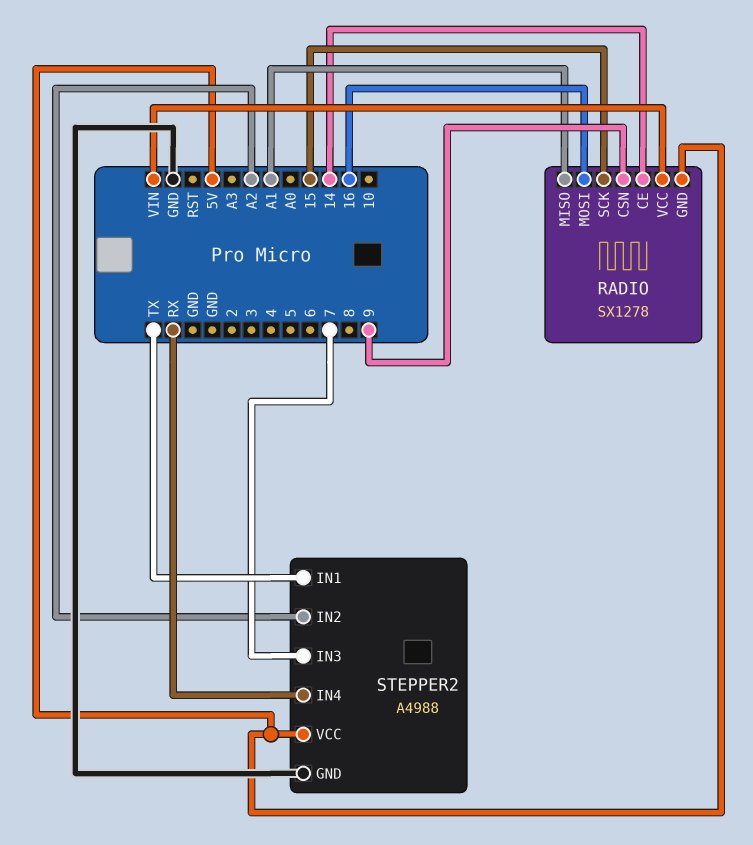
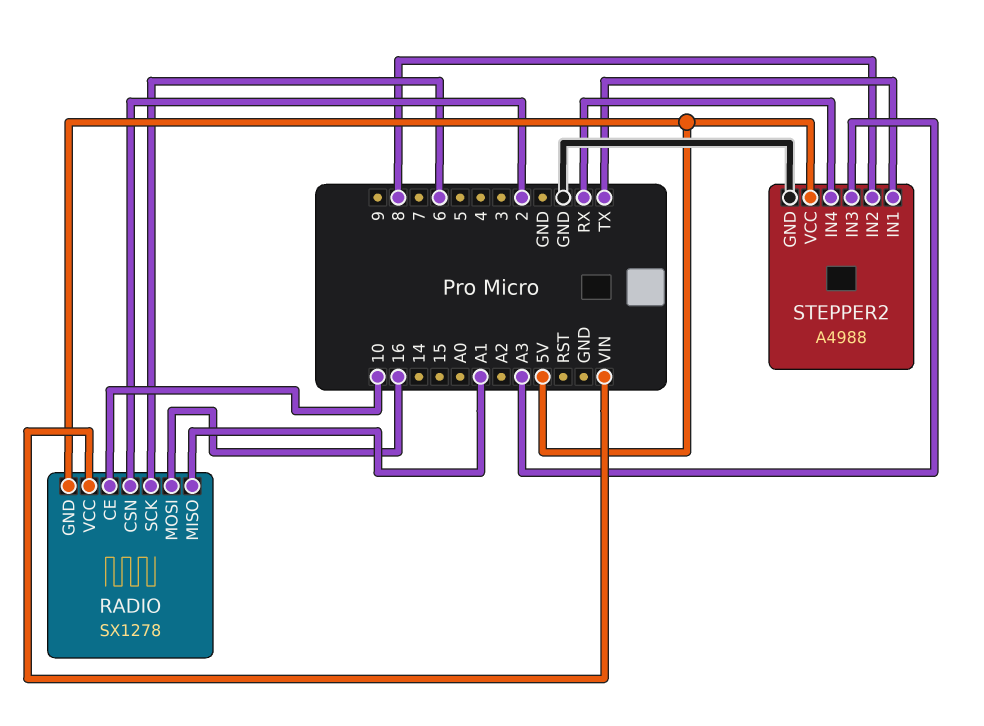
RADIO pin CE: 14 -> 10
RADIO pin CSN: 9 -> 2
RADIO pin SCK: 15 -> 6
STEPPER2 pin IN2: A2 -> 8
STEPPER2 pin IN3: 7 -> A3

